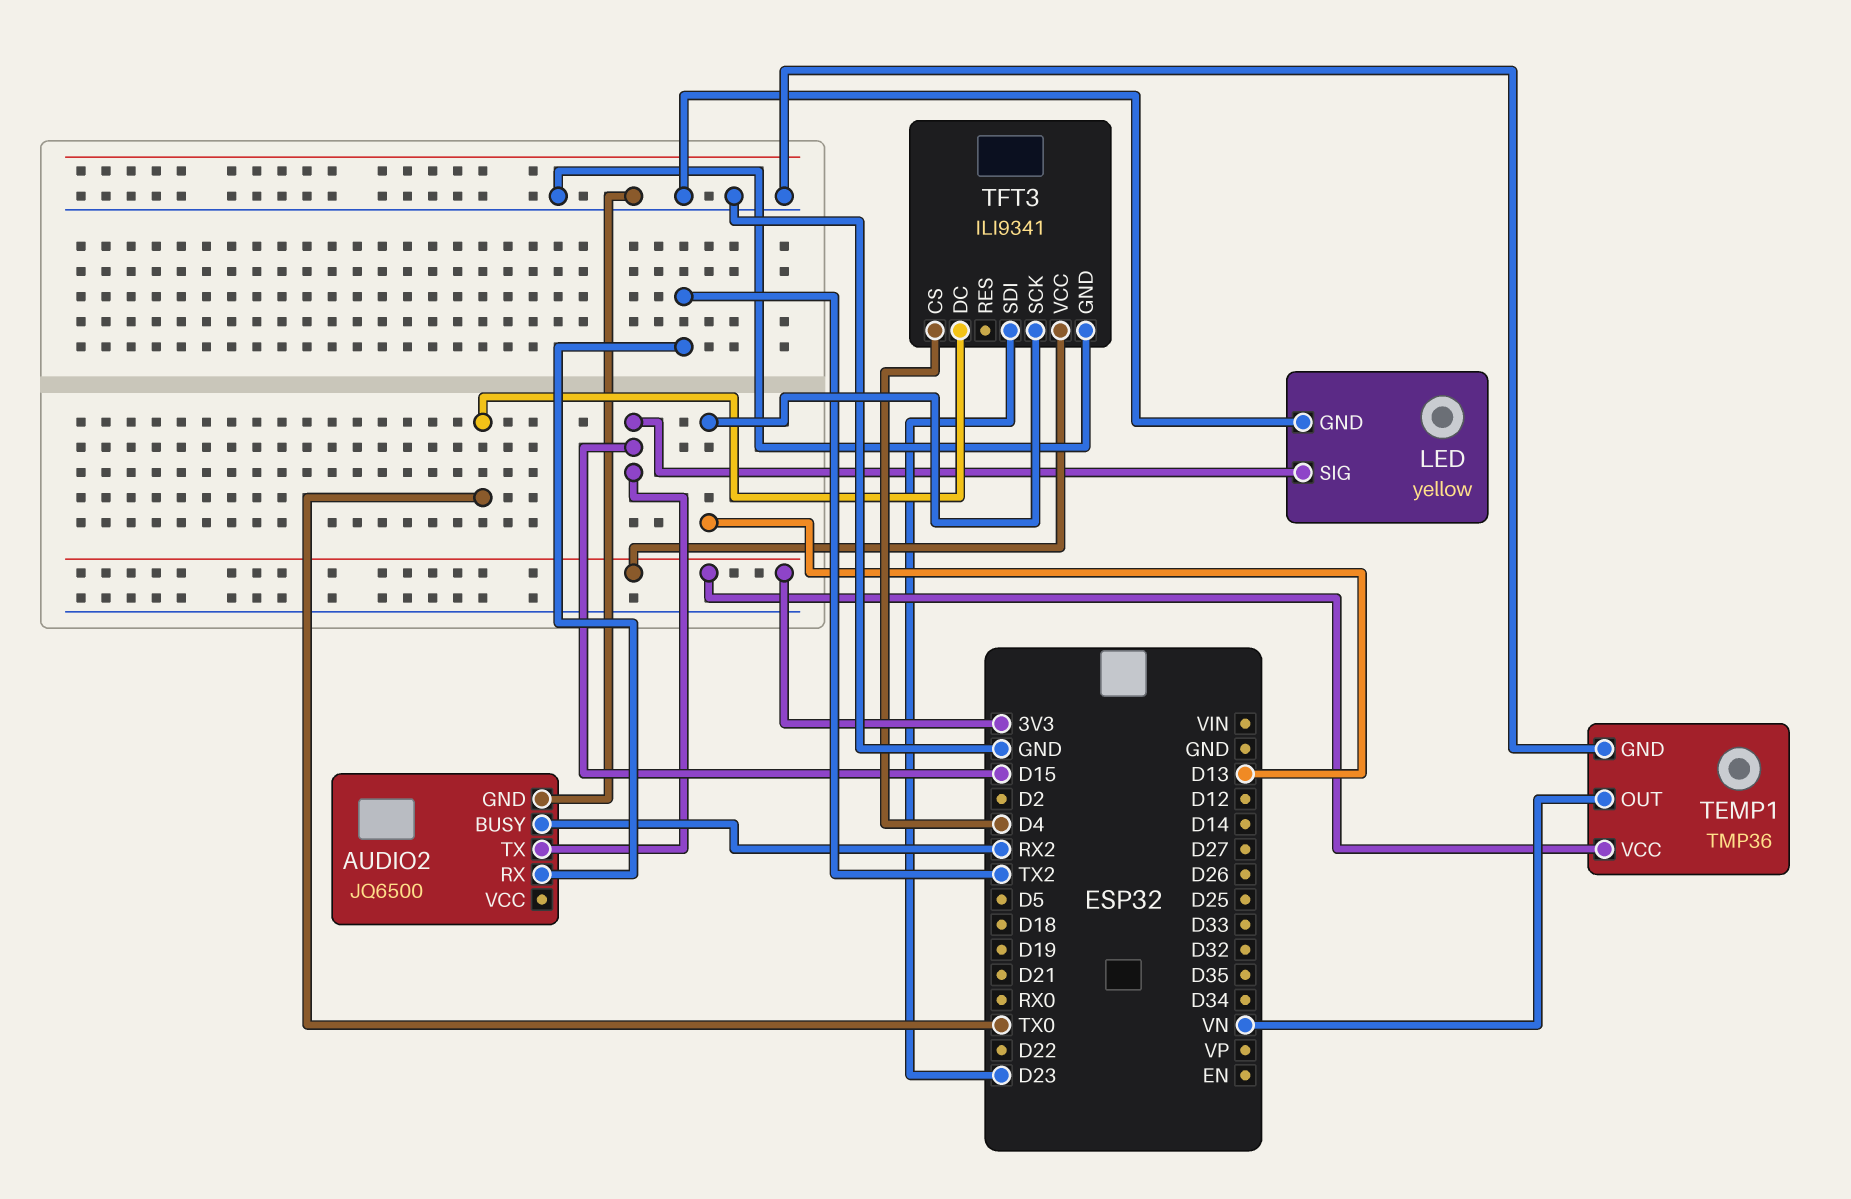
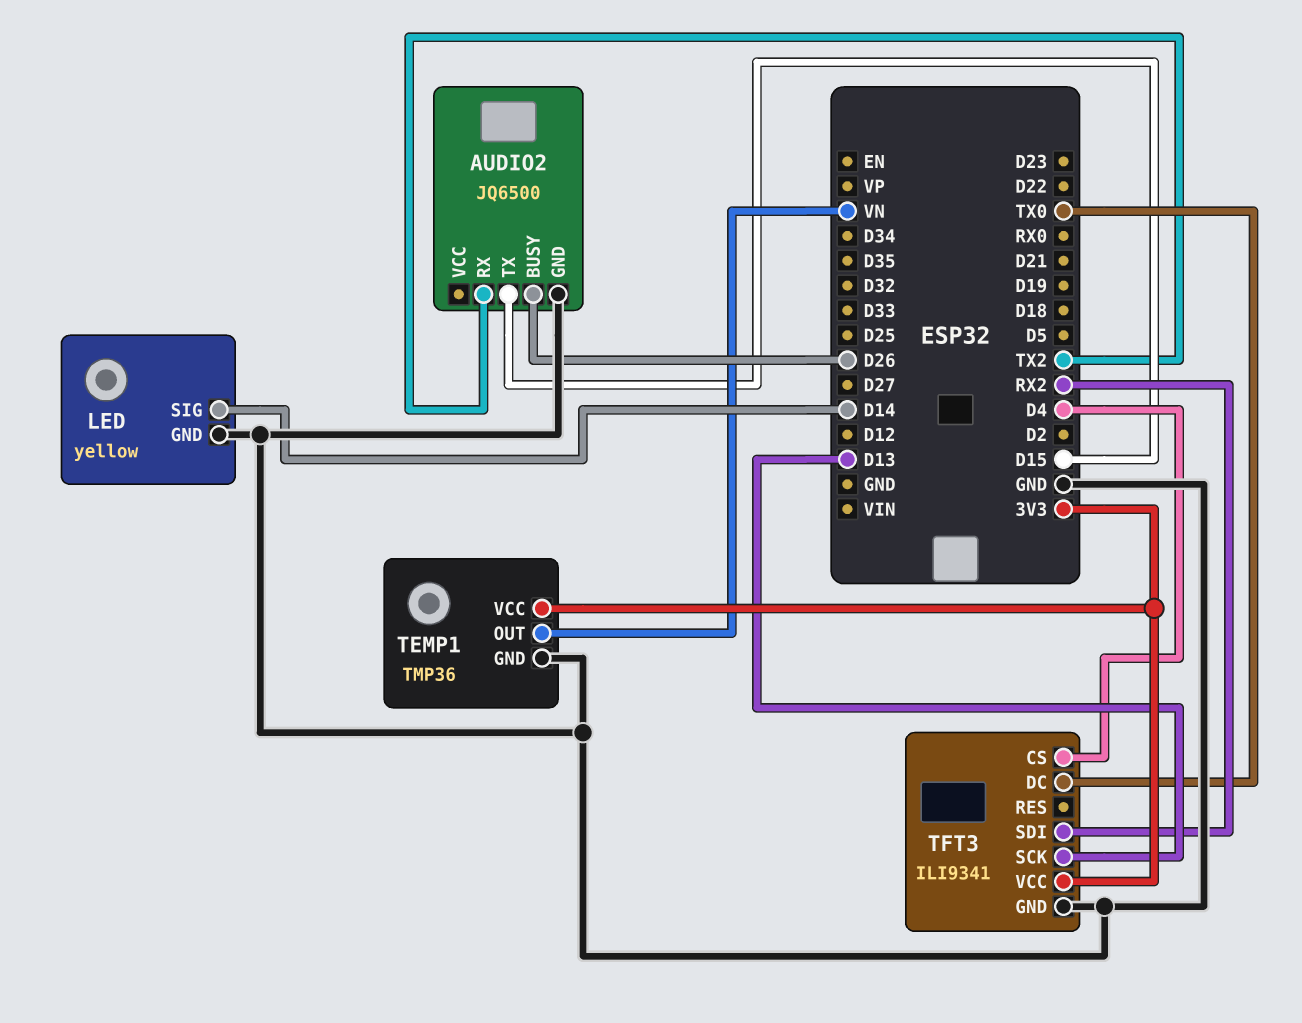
AUDIO2 pin BUSY: RX2 -> D26
LED pin SIG: D15 -> D14
TFT3 pin SDI: D23 -> RX2

